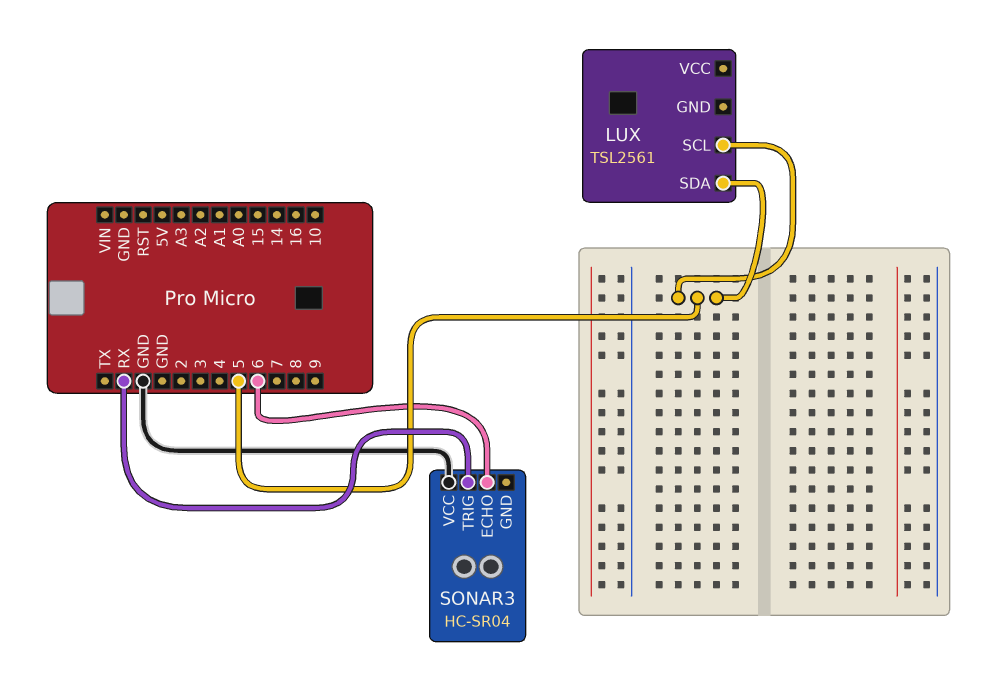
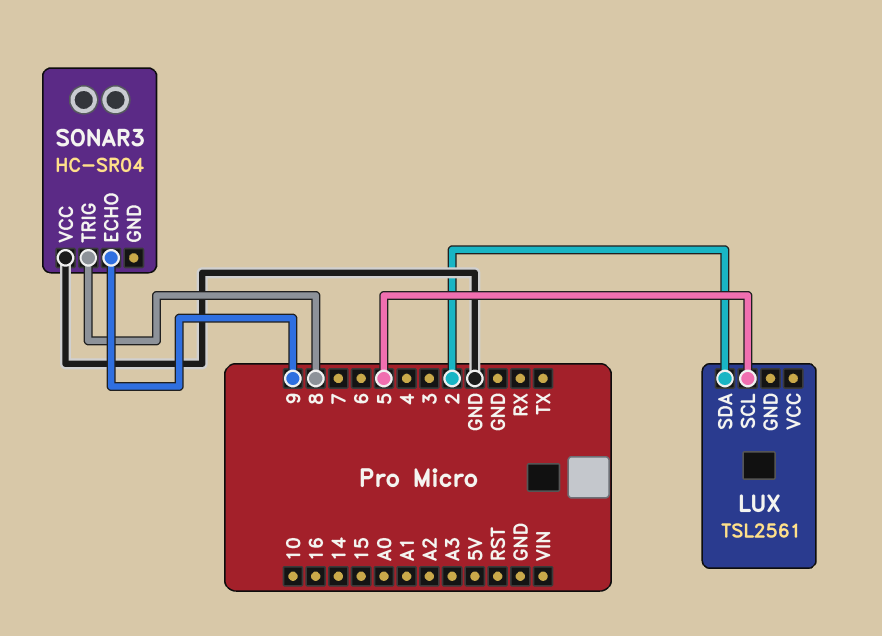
LUX pin SDA: 5 -> 2
SONAR3 pin ECHO: 6 -> 9
SONAR3 pin TRIG: RX -> 8

